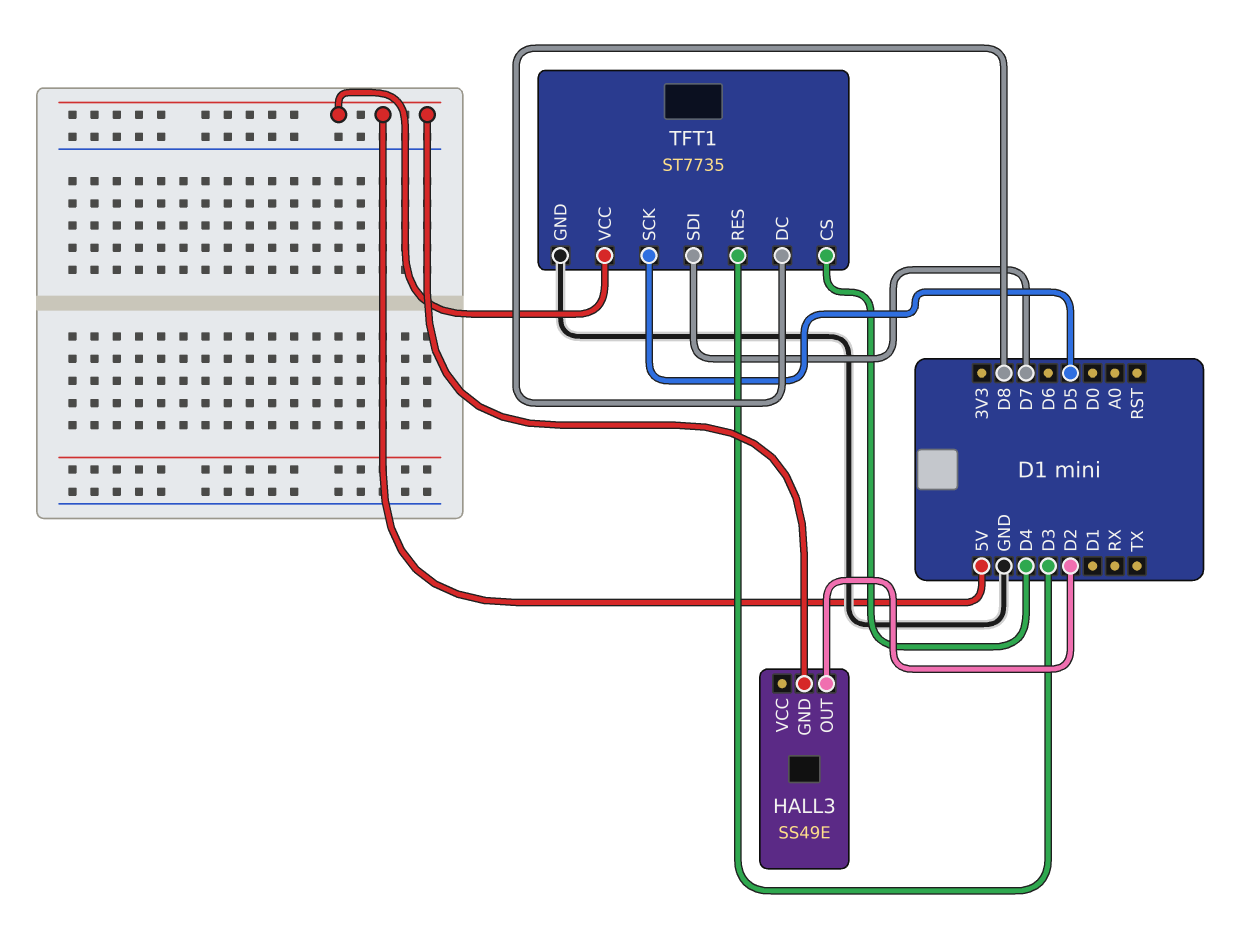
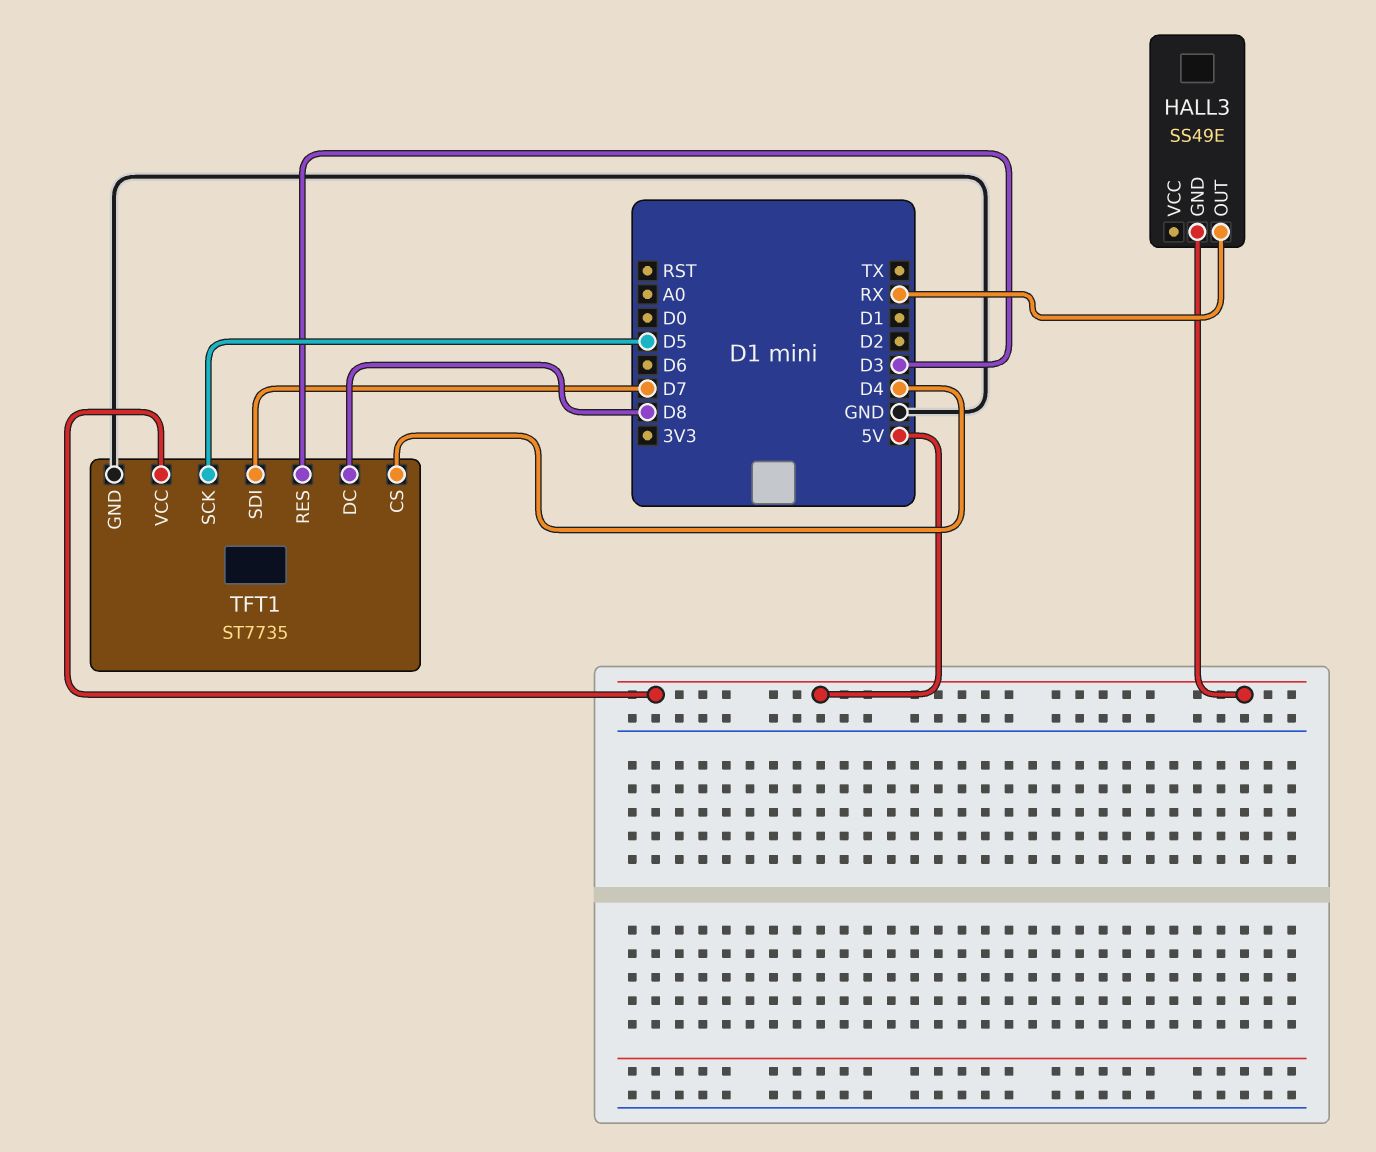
HALL3 pin OUT: D2 -> RX

